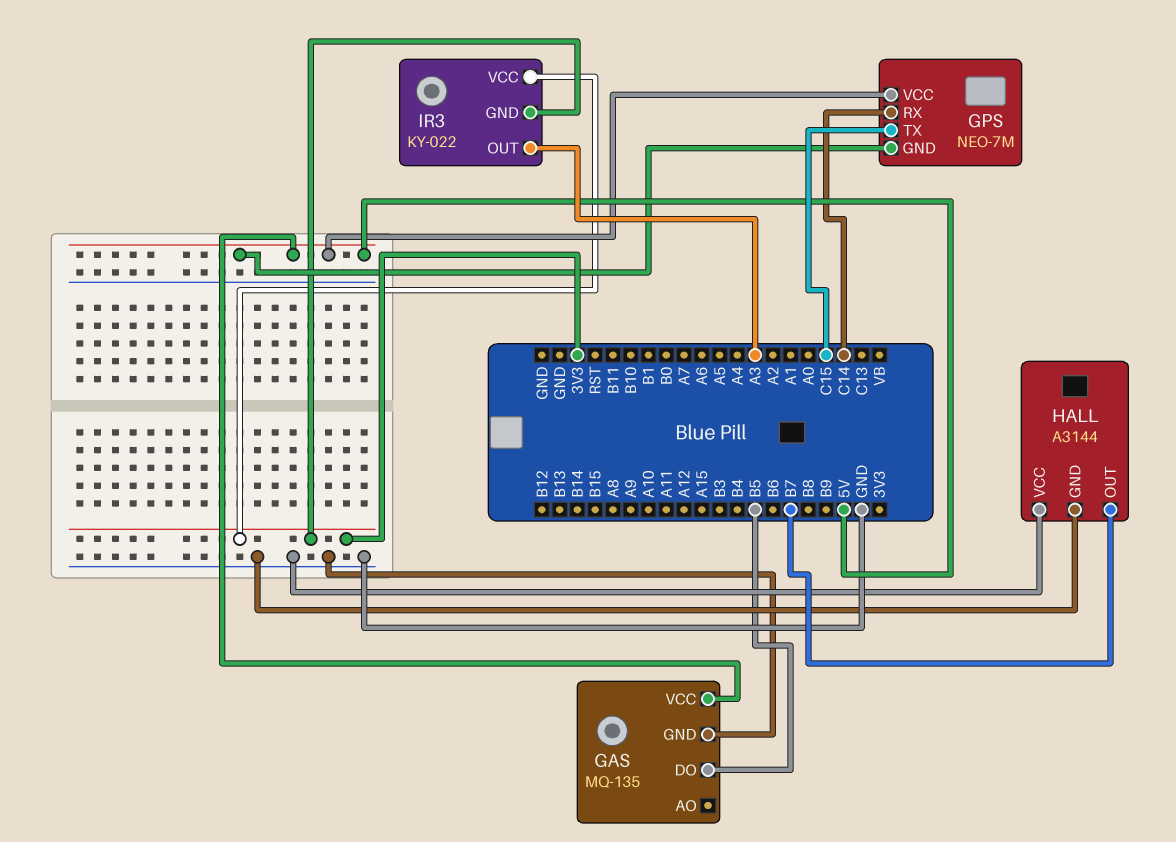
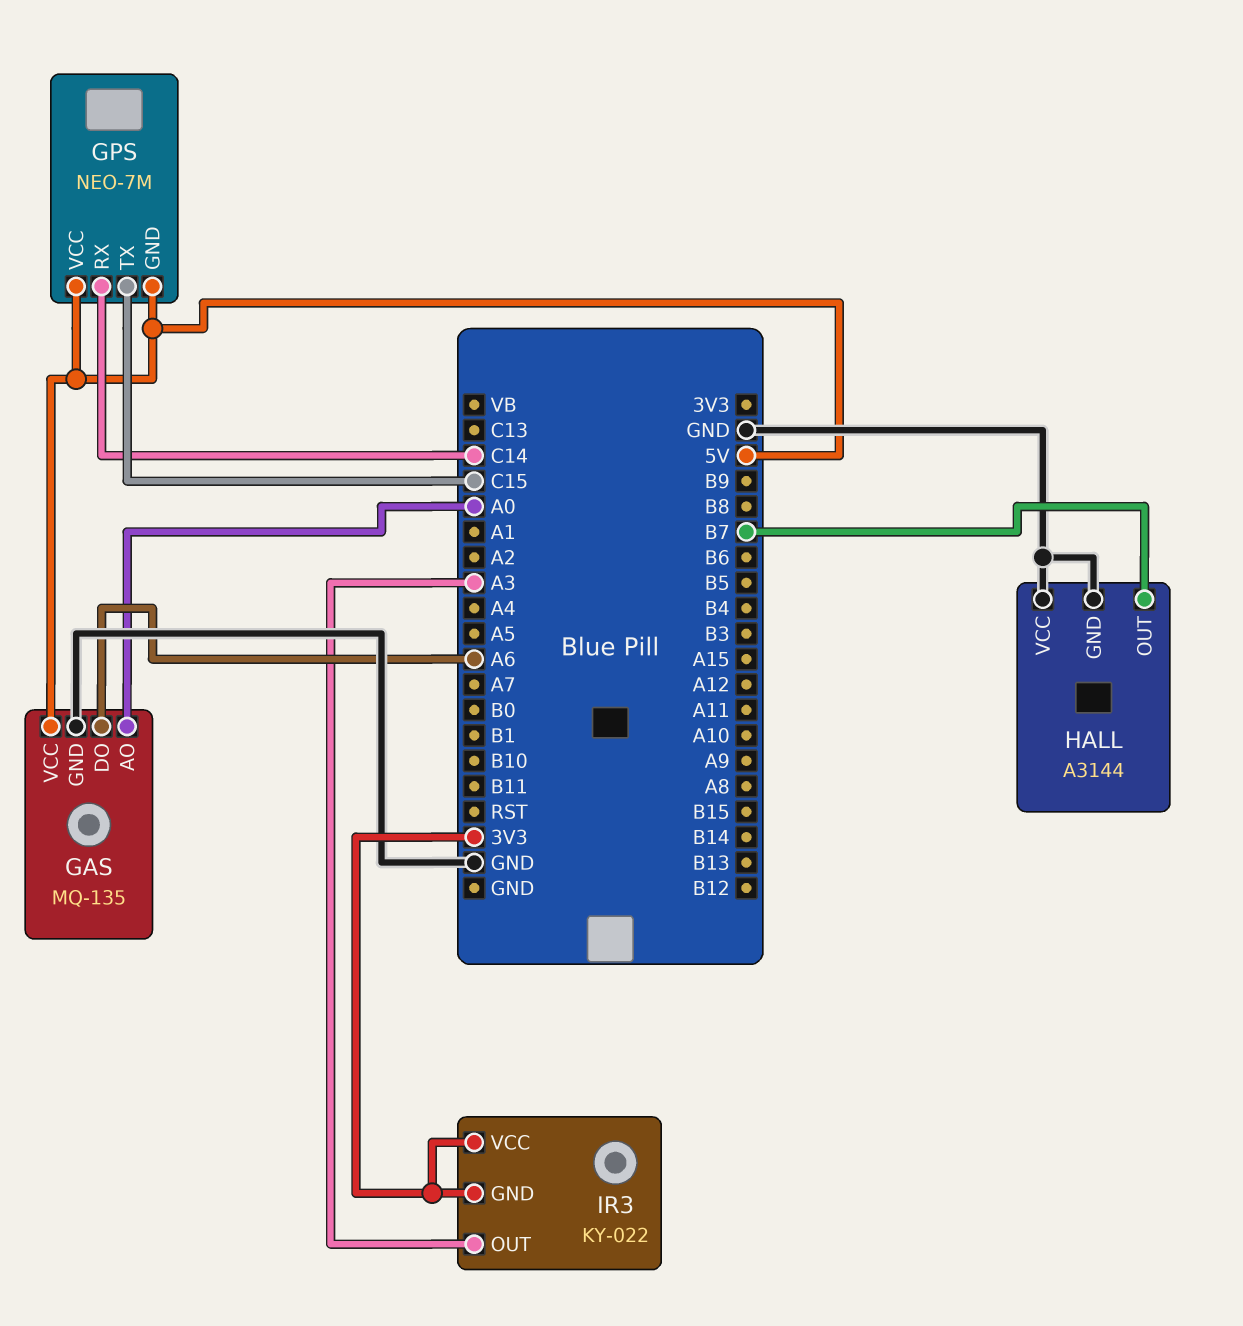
GAS pin AO: none -> A0
GAS pin DO: B5 -> A6

